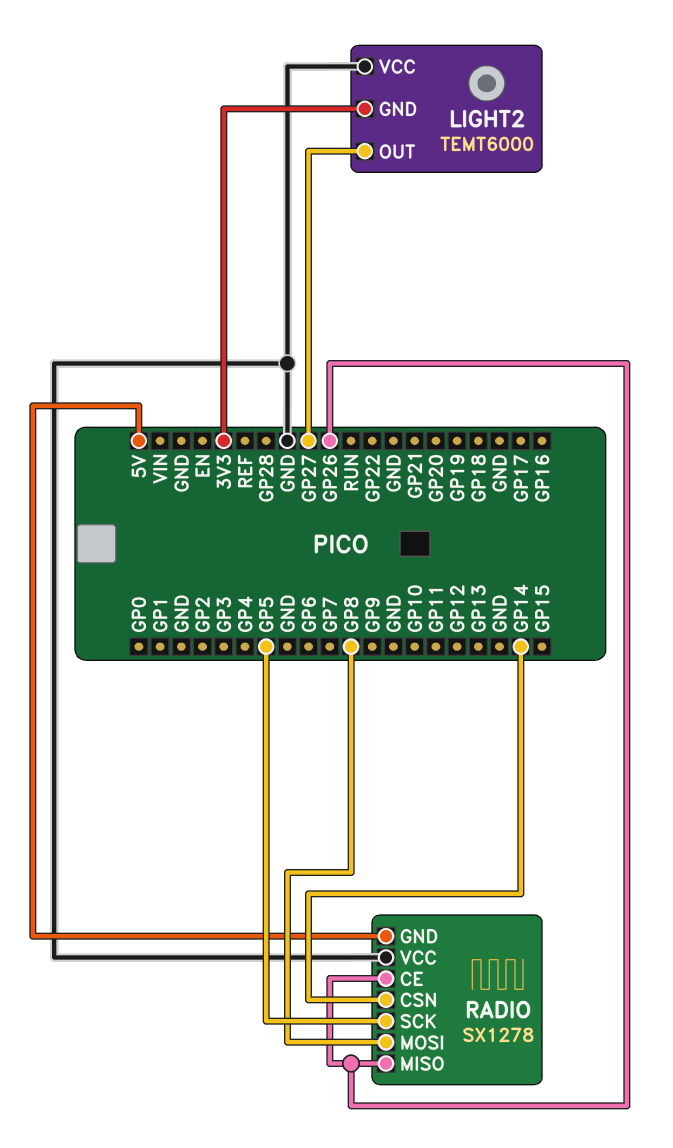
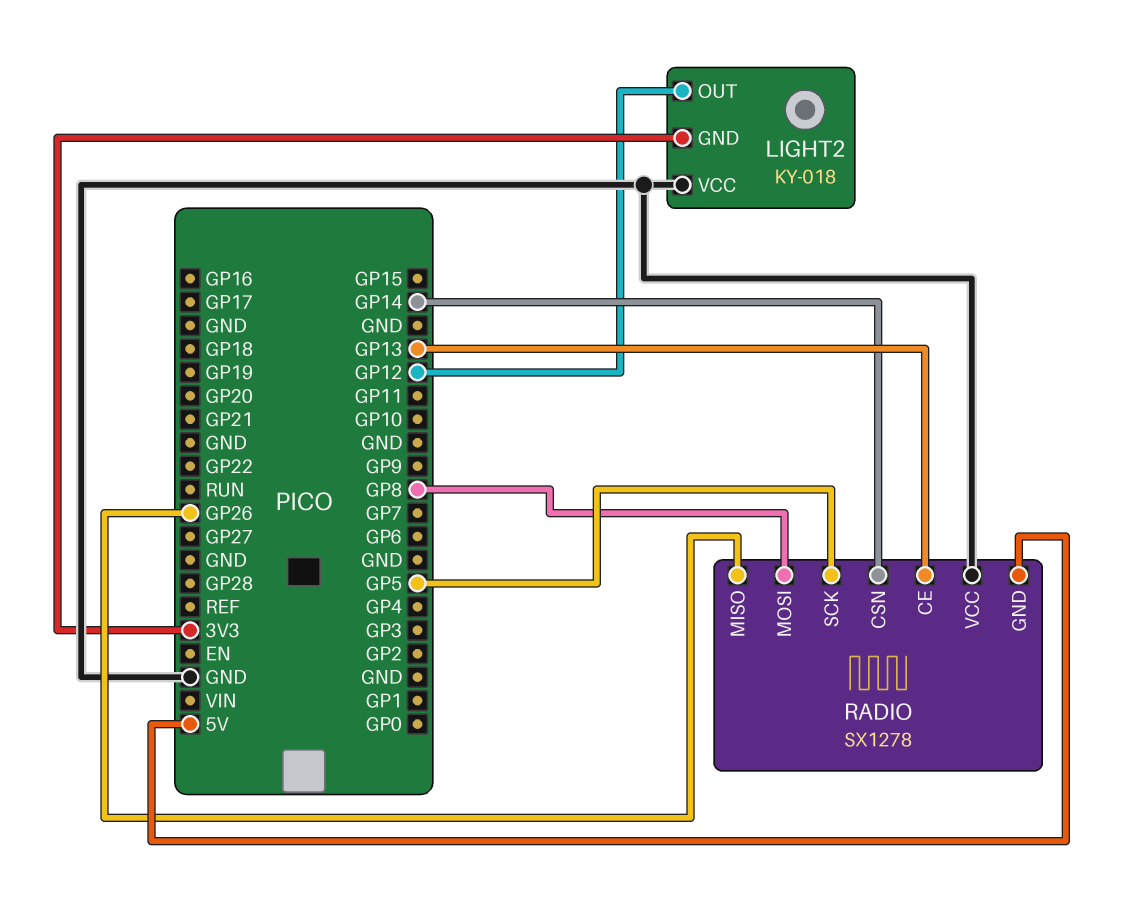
LIGHT2: TEMT6000 -> KY-018
LIGHT2 pin OUT: GP27 -> GP12
RADIO pin CE: GP26 -> GP13

